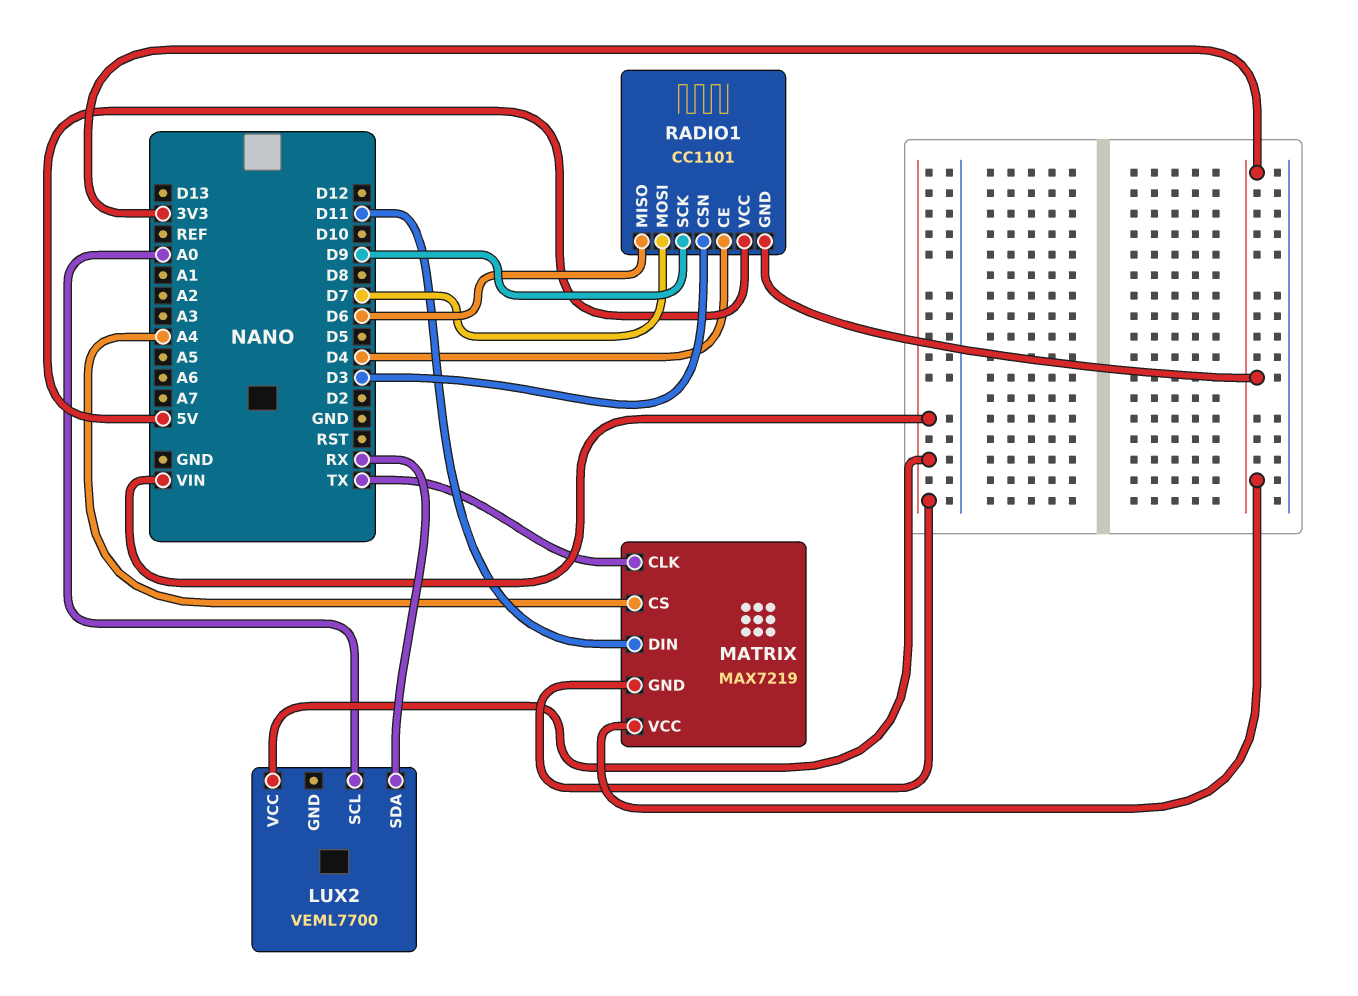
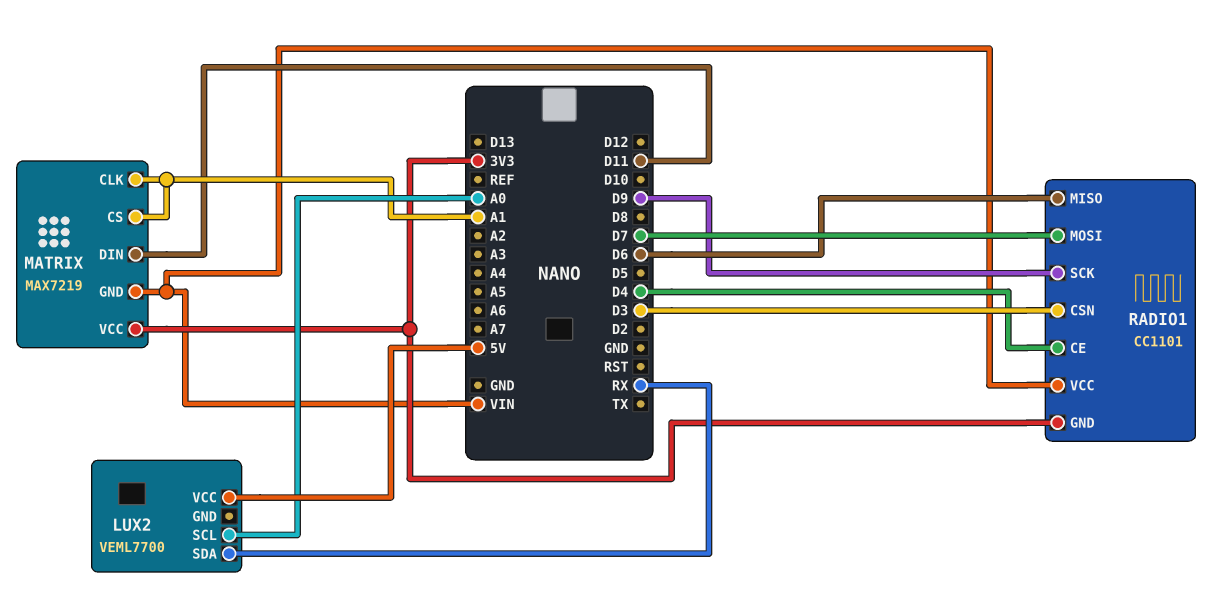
LUX2 pin VCC: VIN -> 5V
MATRIX pin CLK: TX -> A1
MATRIX pin CS: A4 -> A1
RADIO1 pin VCC: 5V -> VIN

